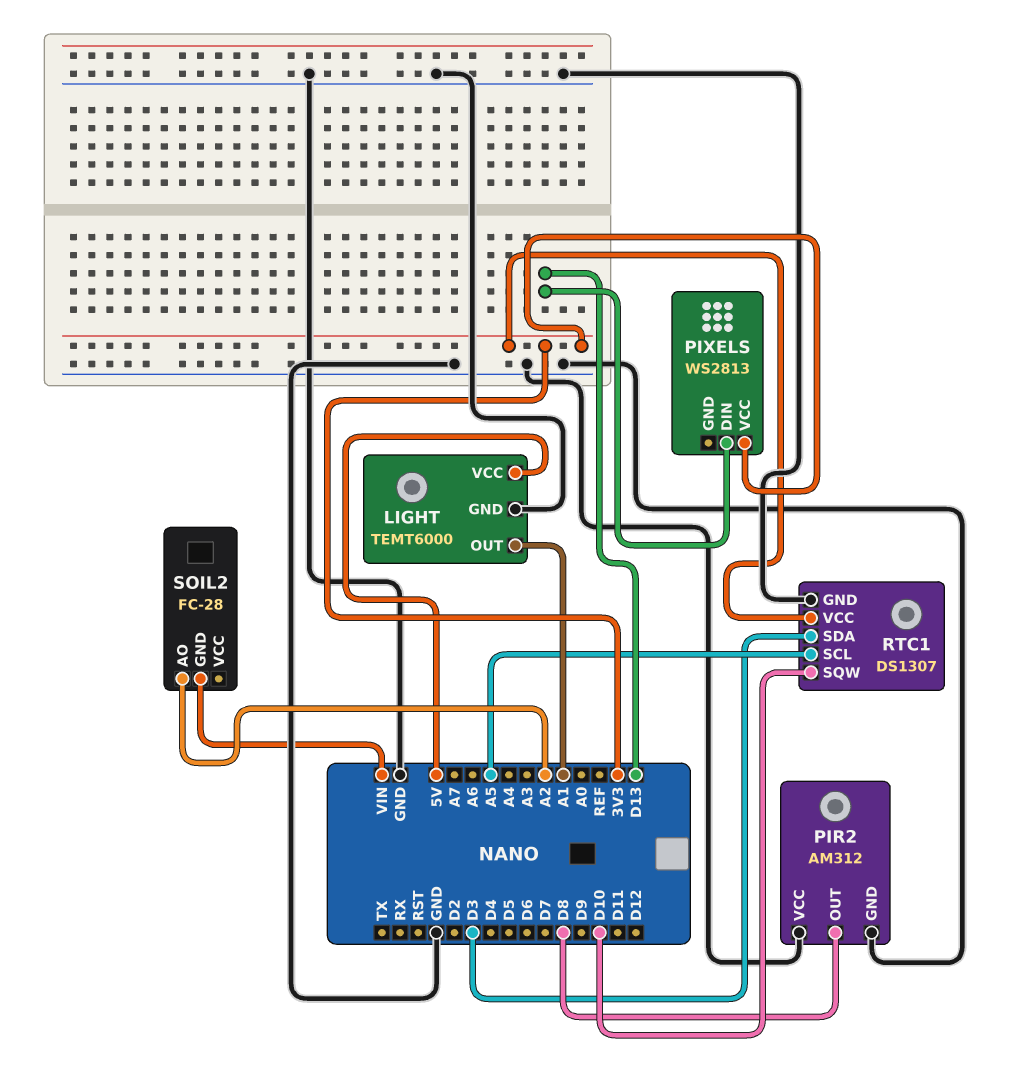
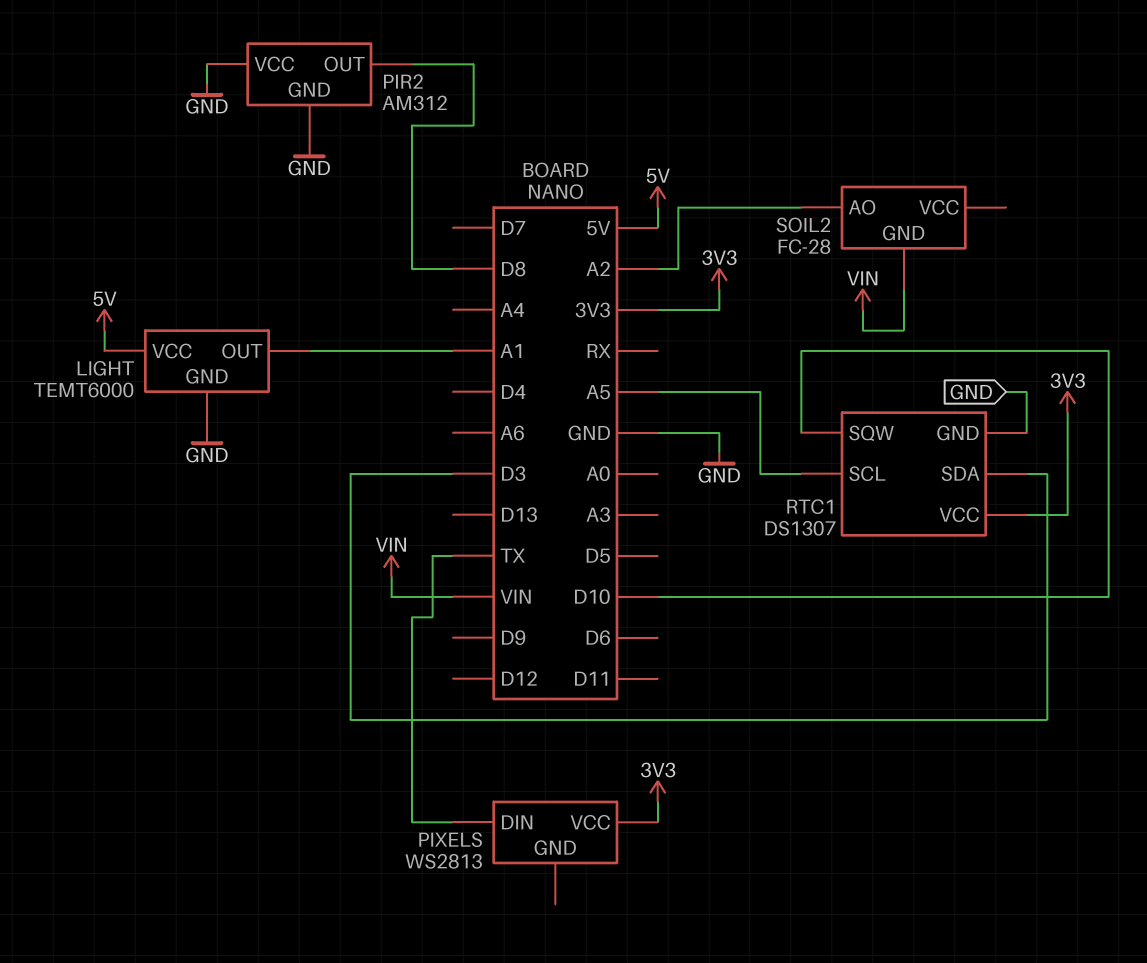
PIXELS pin DIN: D13 -> TX

